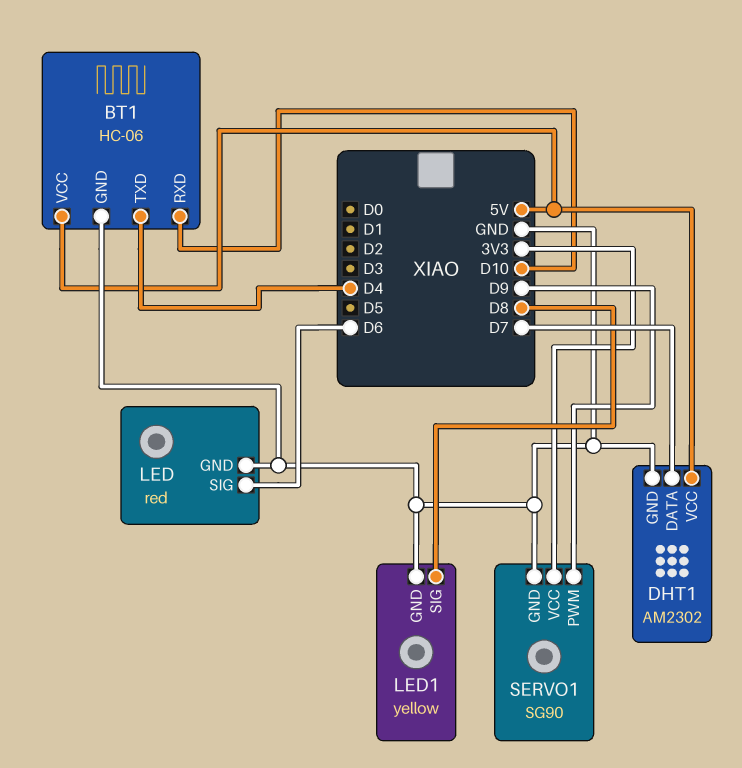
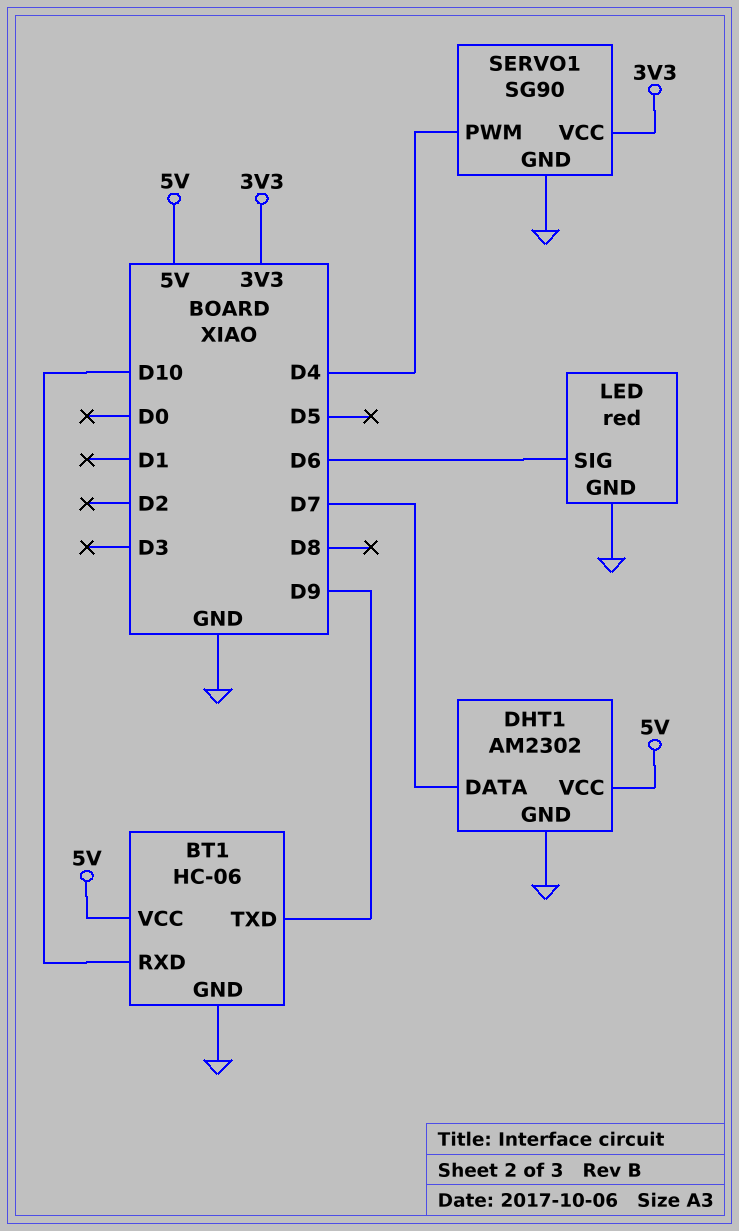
BT1 pin TXD: D4 -> D9
LED1: yellow -> none
LED1 pin GND: GND -> none
LED1 pin SIG: D8 -> none
SERVO1 pin PWM: D9 -> D4

